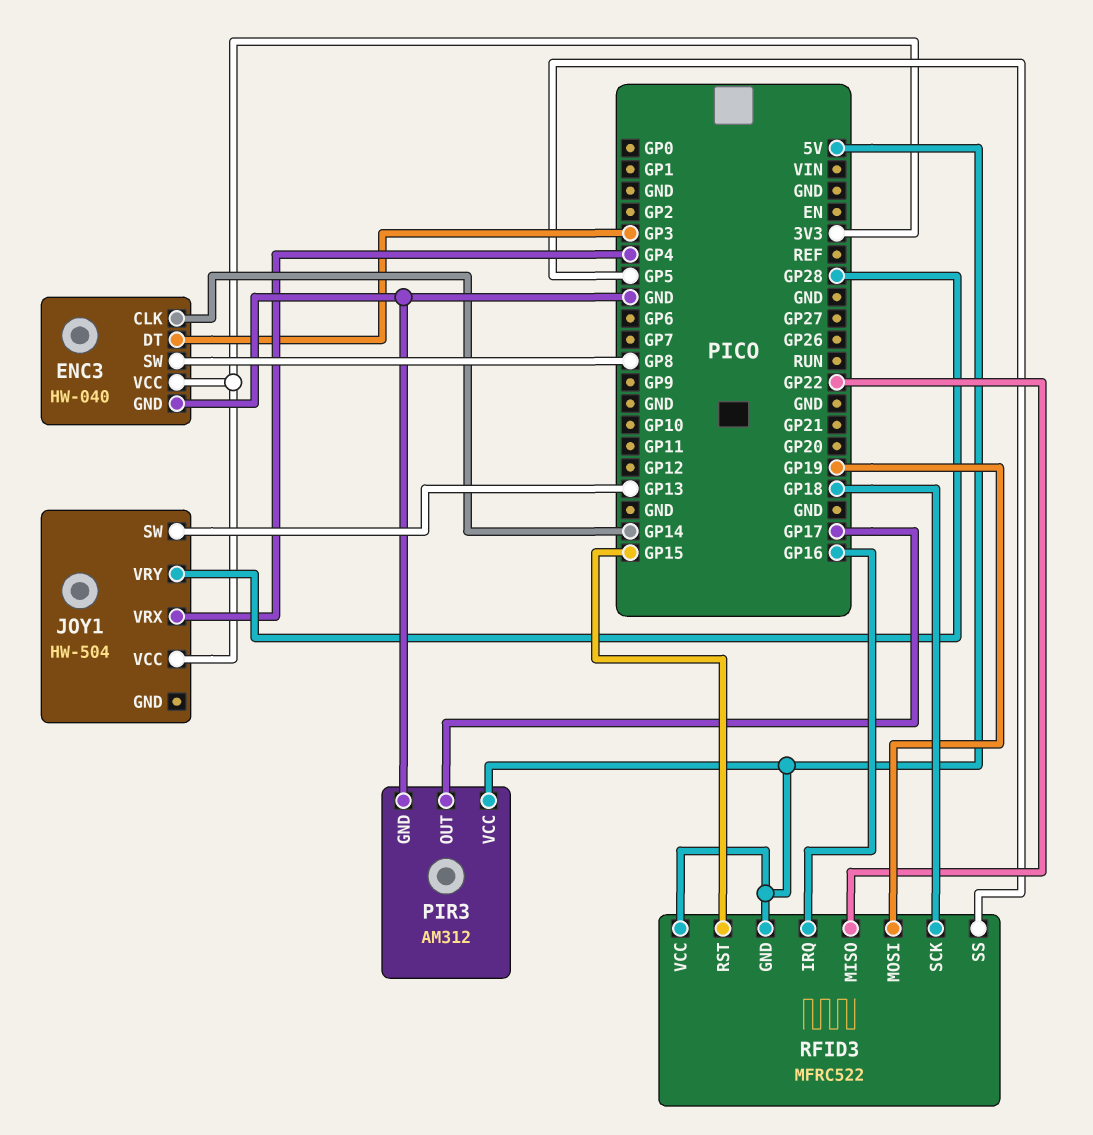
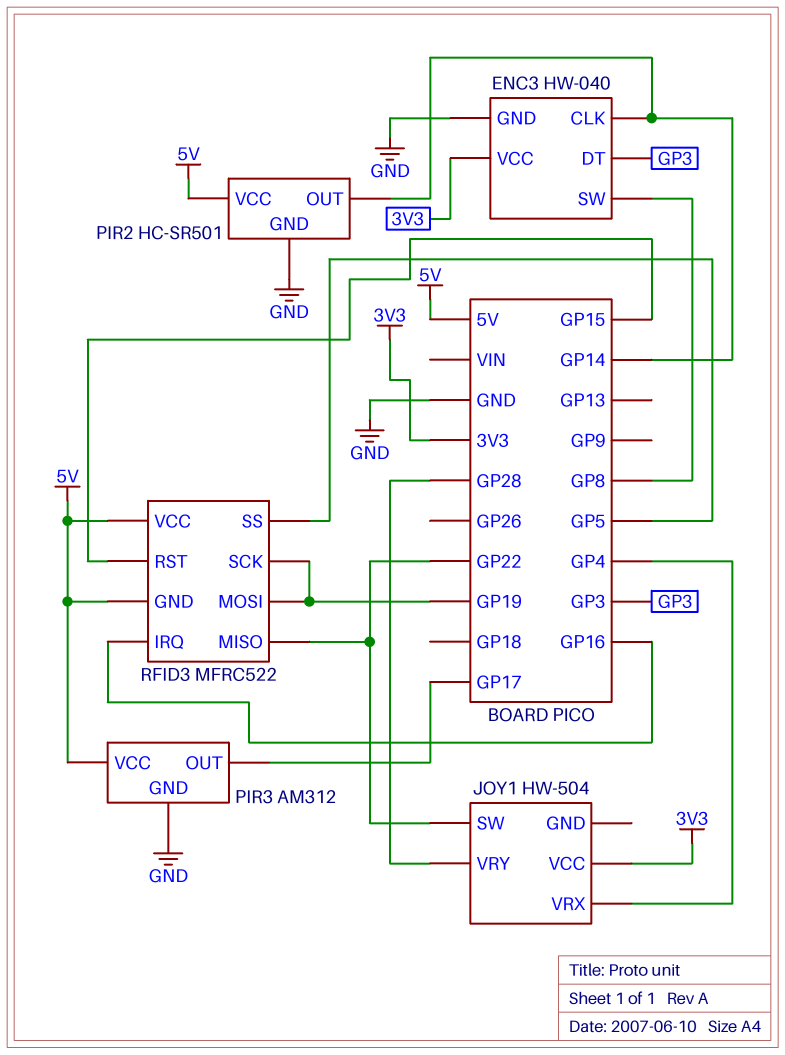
JOY1 pin SW: GP13 -> GP22
PIR2: none -> HC-SR501
PIR2 pin GND: none -> GND
PIR2 pin OUT: none -> GP14
PIR2 pin VCC: none -> 5V
RFID3 pin SCK: GP18 -> GP19

